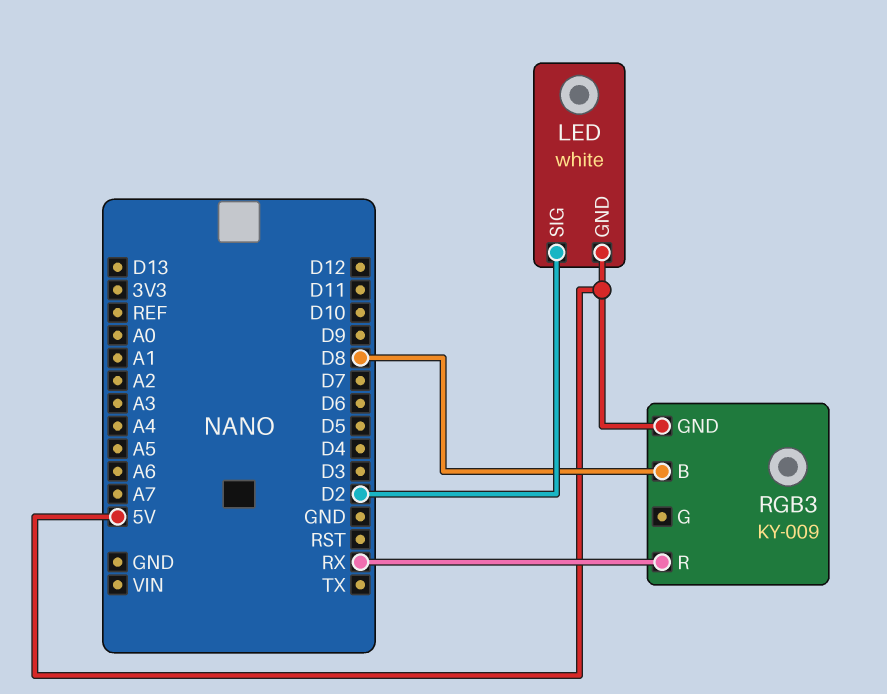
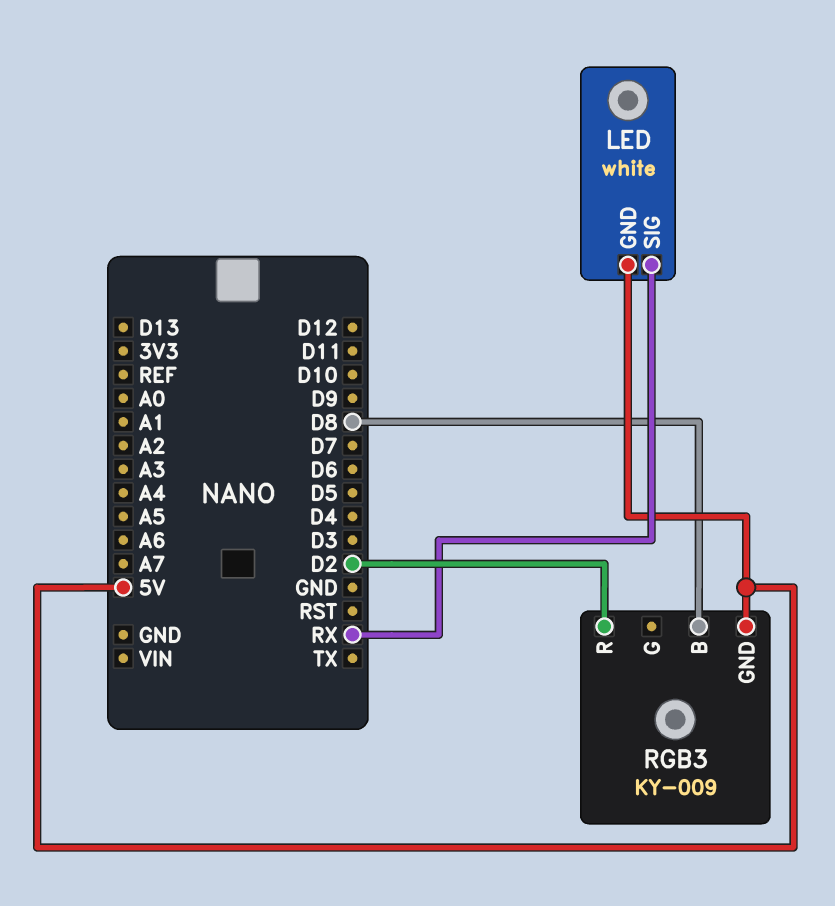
LED pin SIG: D2 -> RX
RGB3 pin R: RX -> D2

